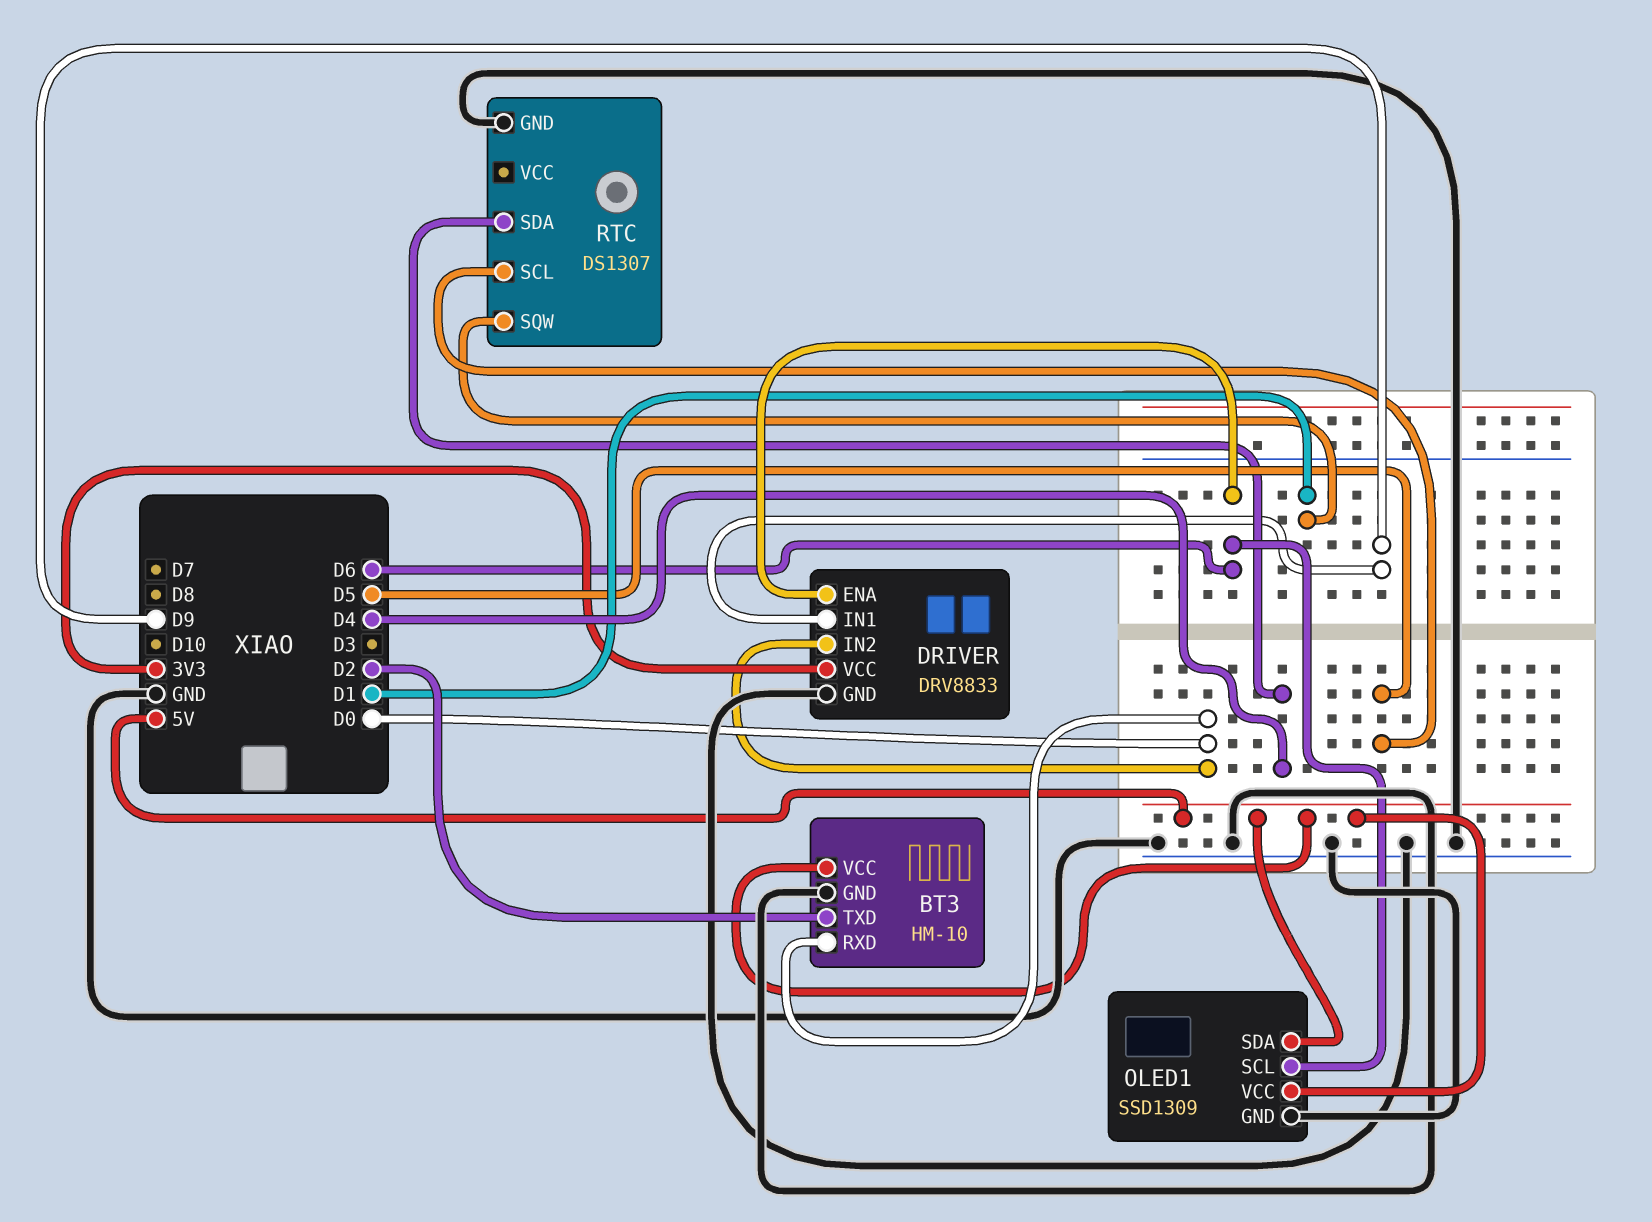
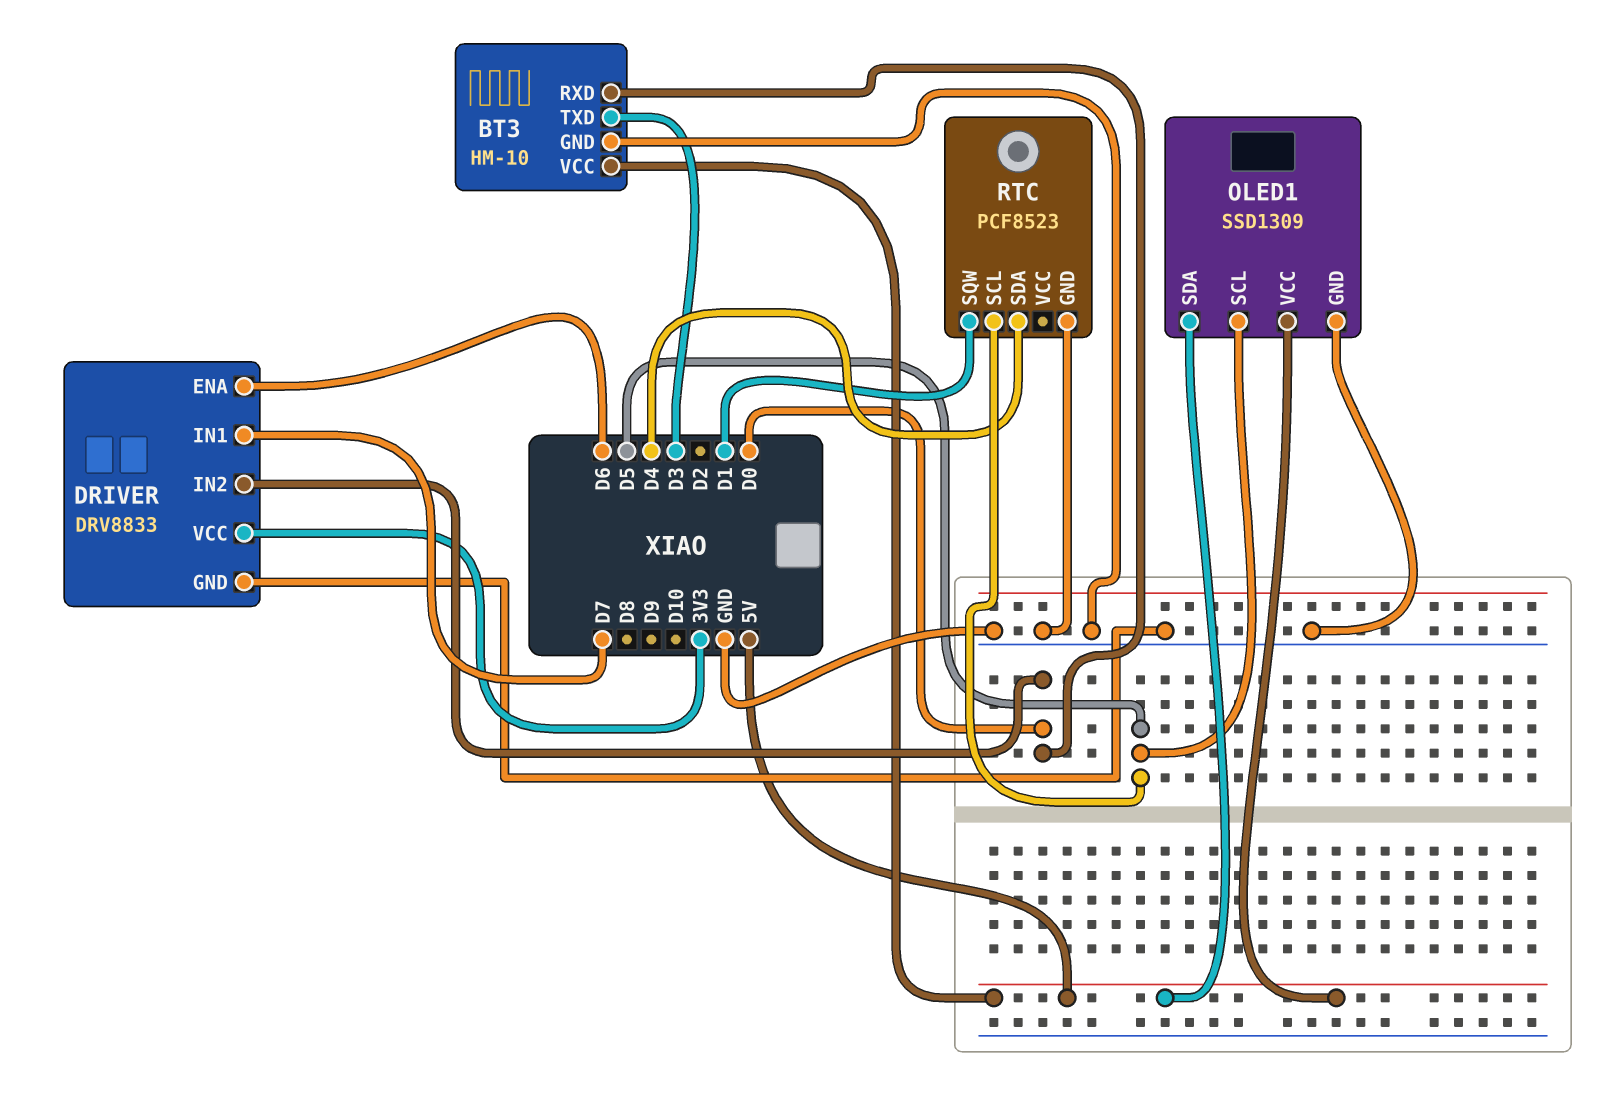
BT3 pin TXD: D2 -> D3
DRIVER pin IN1: D9 -> D7
OLED1 pin SCL: D6 -> D5
RTC: DS1307 -> PCF8523

